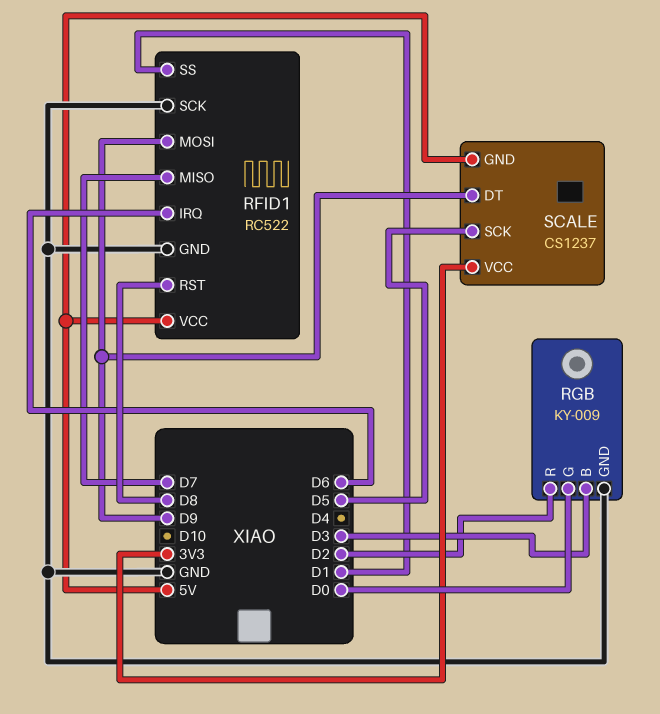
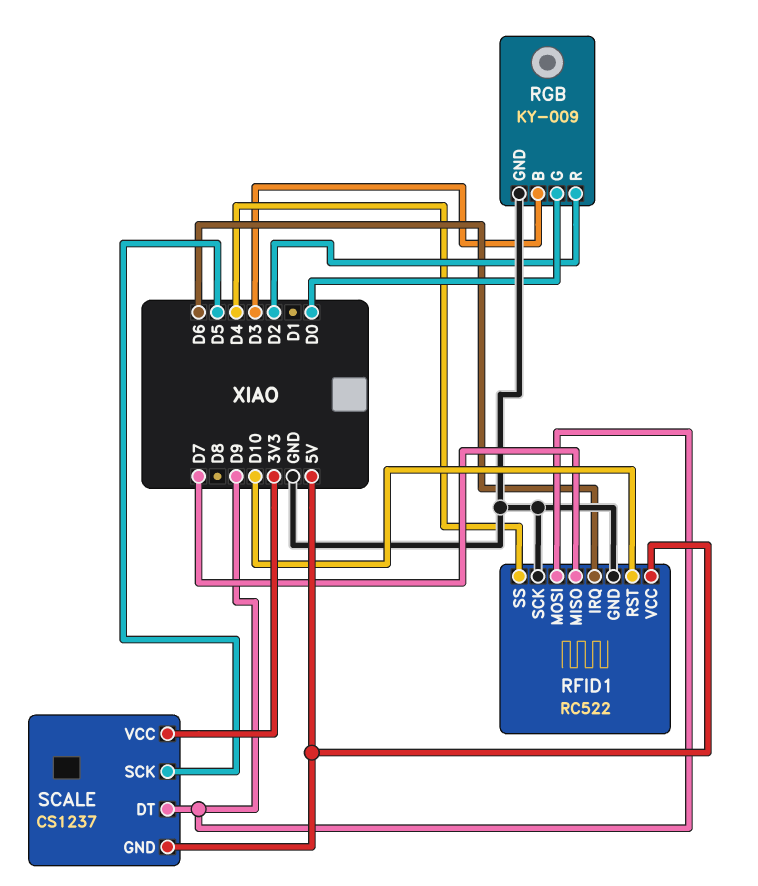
RFID1 pin RST: D8 -> D10
RFID1 pin SS: D1 -> D4

